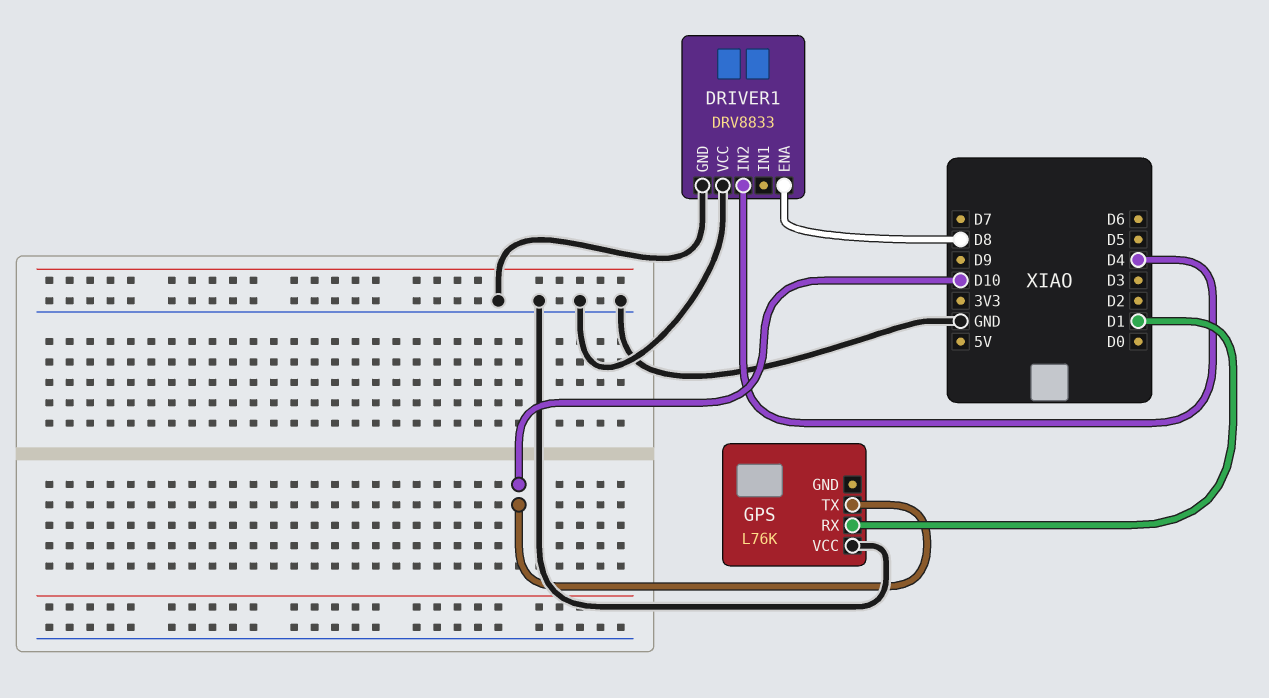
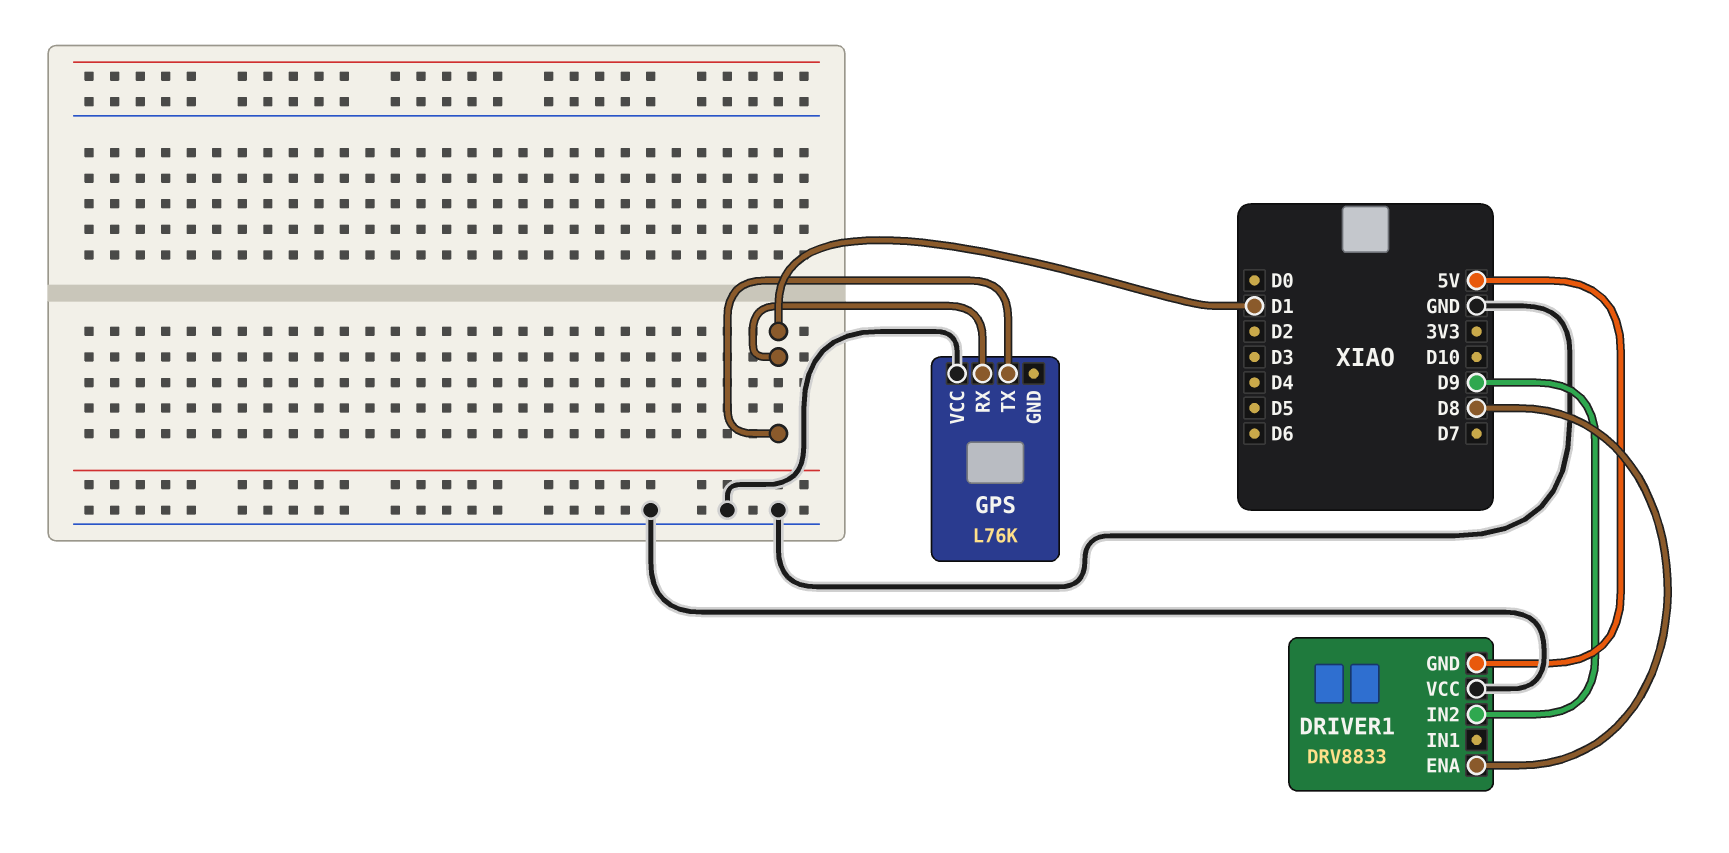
DRIVER1 pin GND: GND -> 5V
DRIVER1 pin IN2: D4 -> D9
GPS pin TX: D10 -> D1

